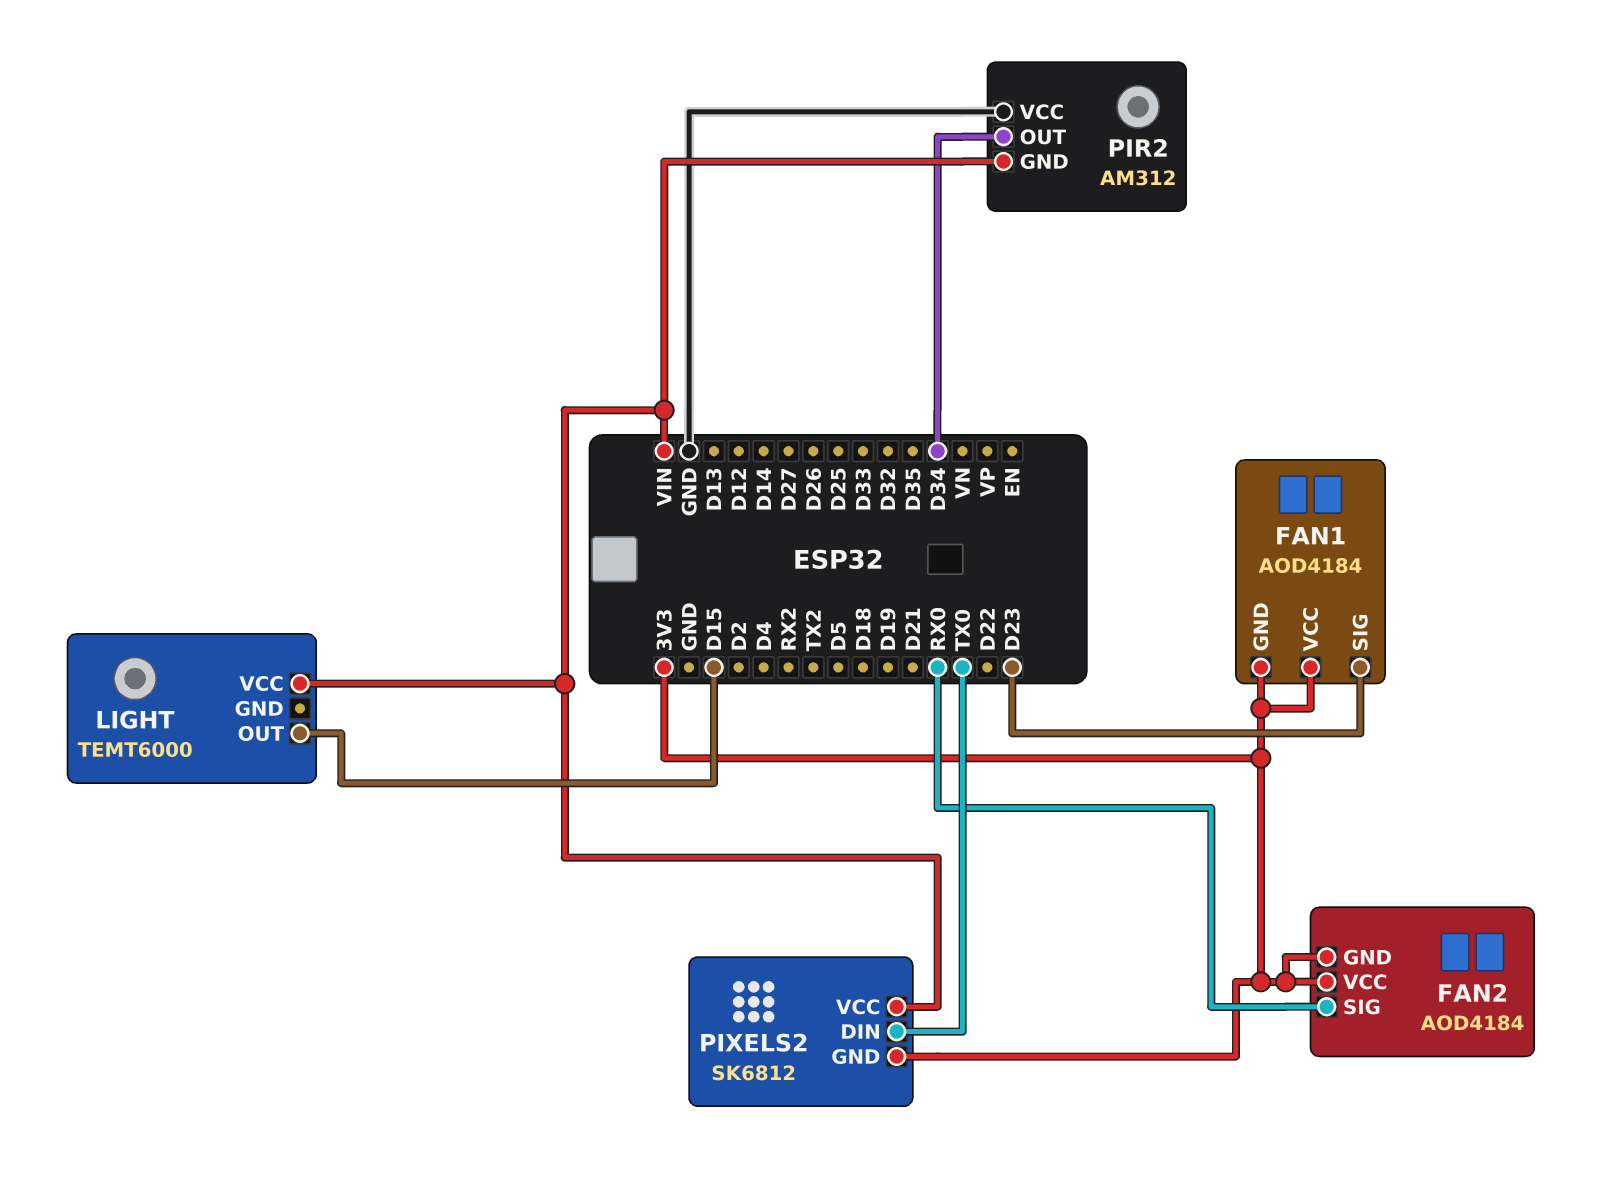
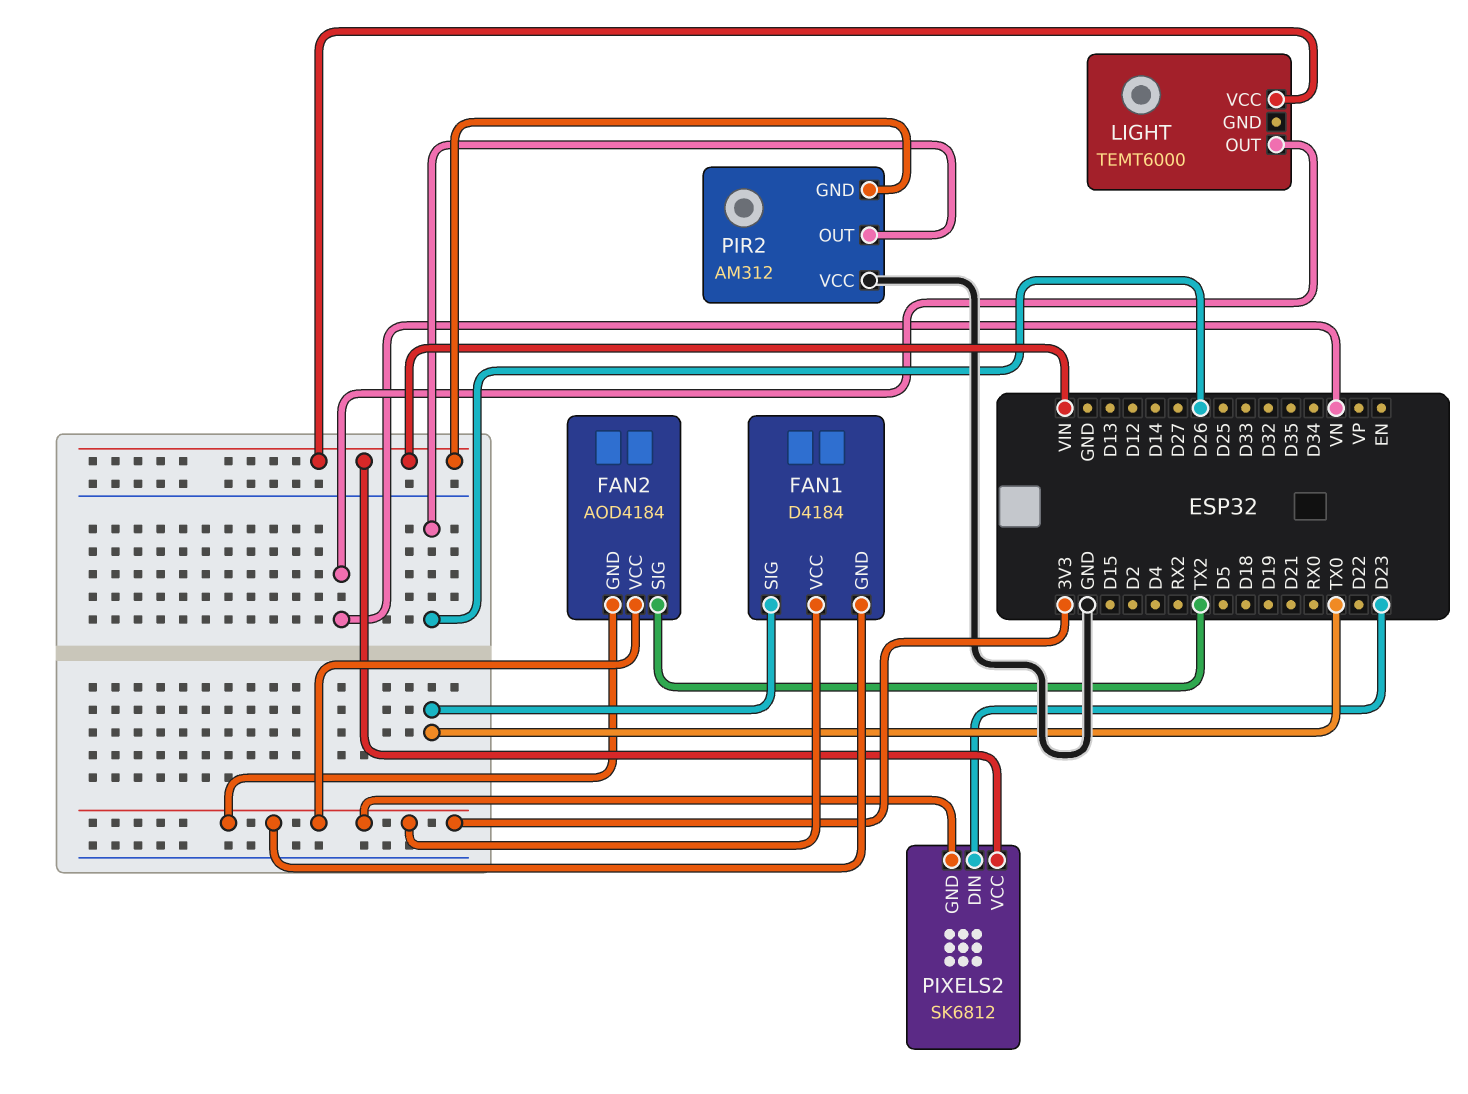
FAN1: AOD4184 -> D4184
FAN1 pin SIG: D23 -> TX0
FAN2 pin SIG: RX0 -> TX2
LIGHT pin OUT: D15 -> VN
PIR2 pin OUT: D34 -> D26
PIXELS2 pin DIN: TX0 -> D23

